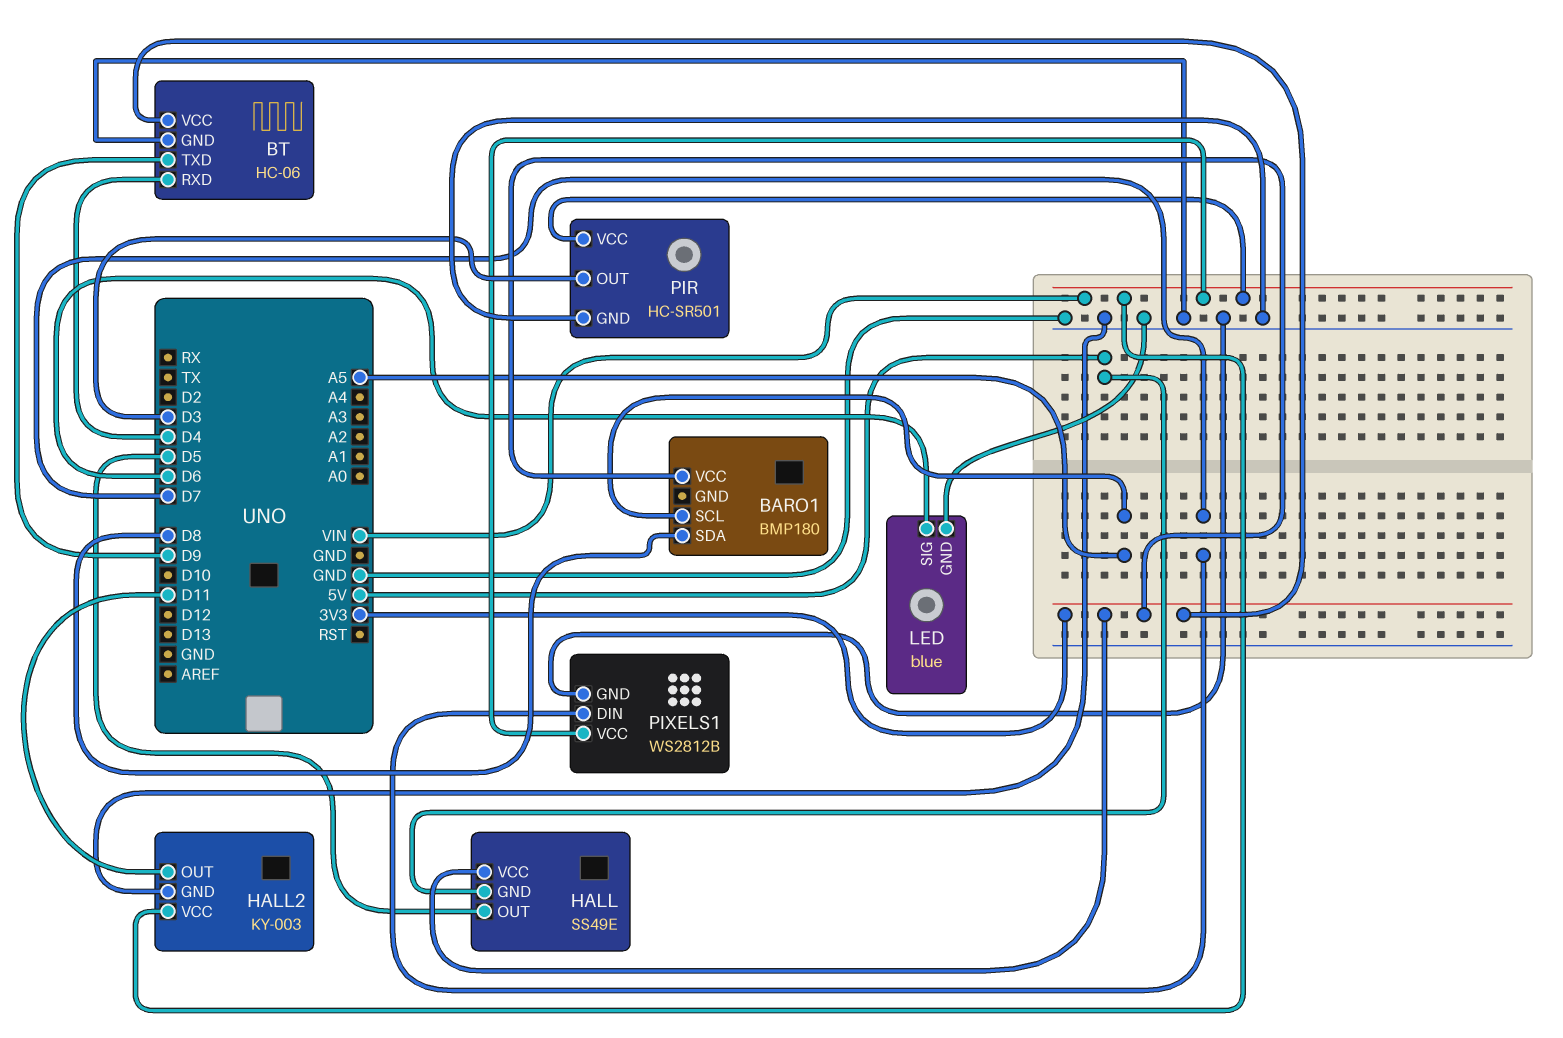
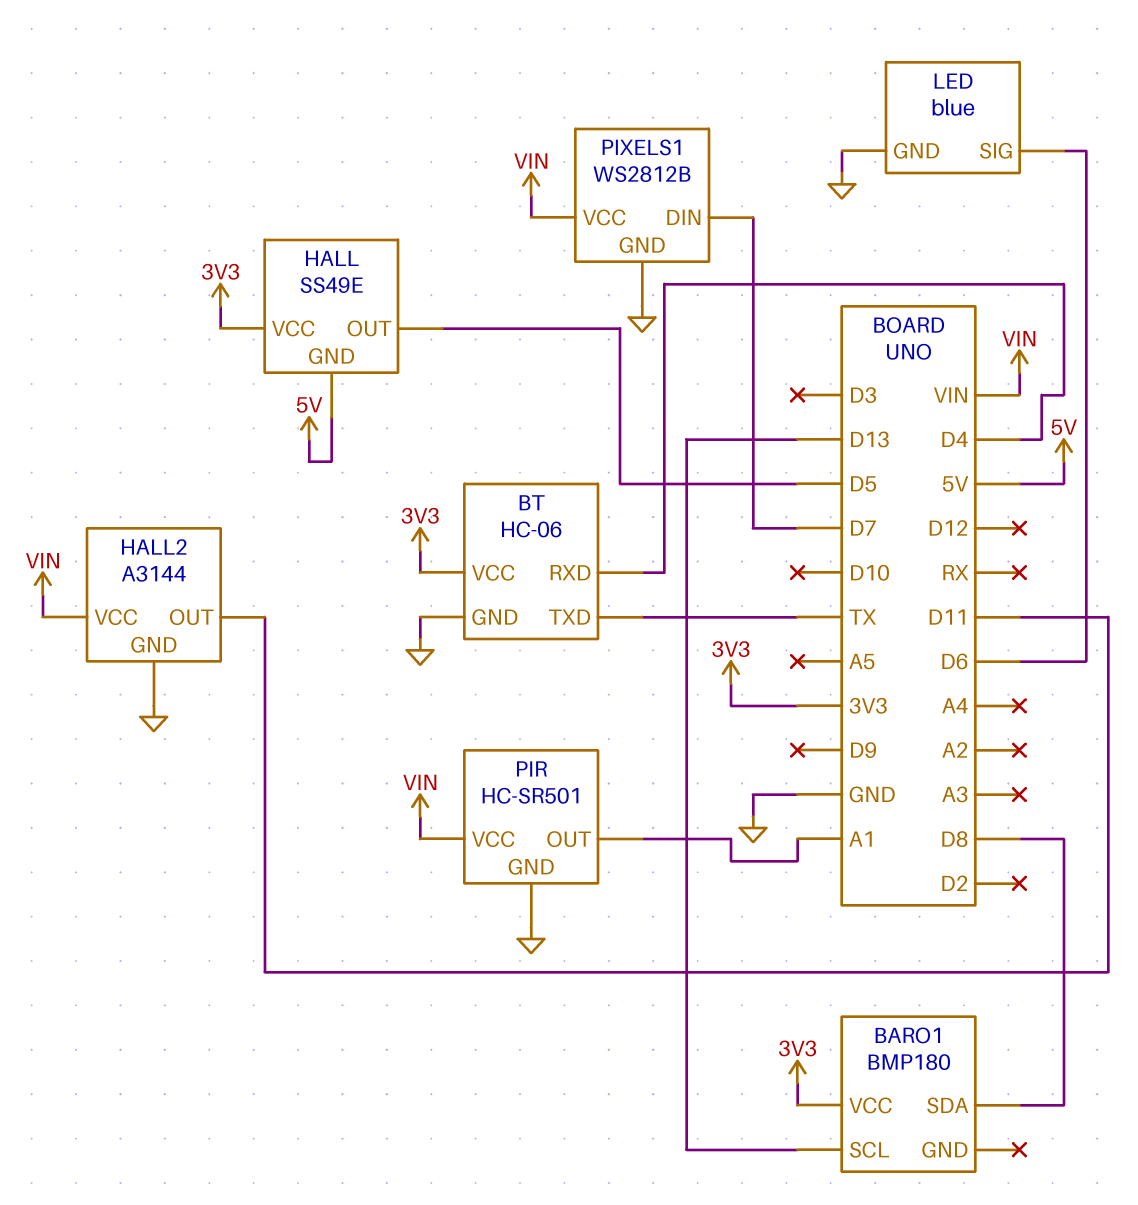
BARO1 pin SCL: A5 -> D13
BT pin TXD: D9 -> TX
HALL2: KY-003 -> A3144
PIR pin OUT: D3 -> A1

